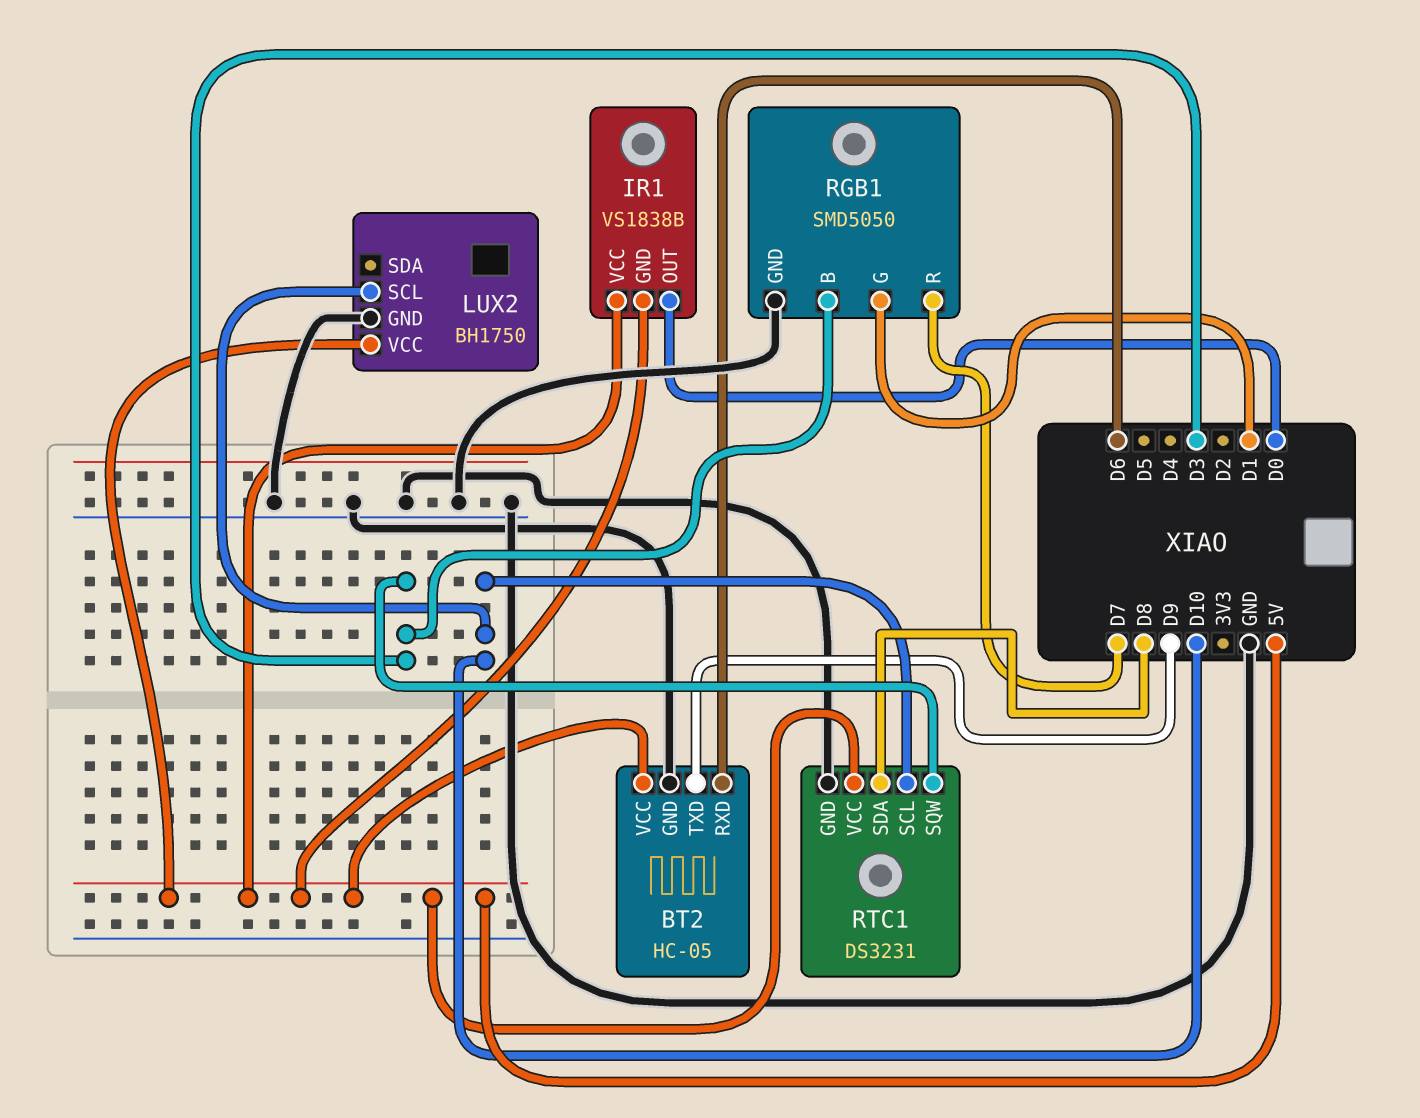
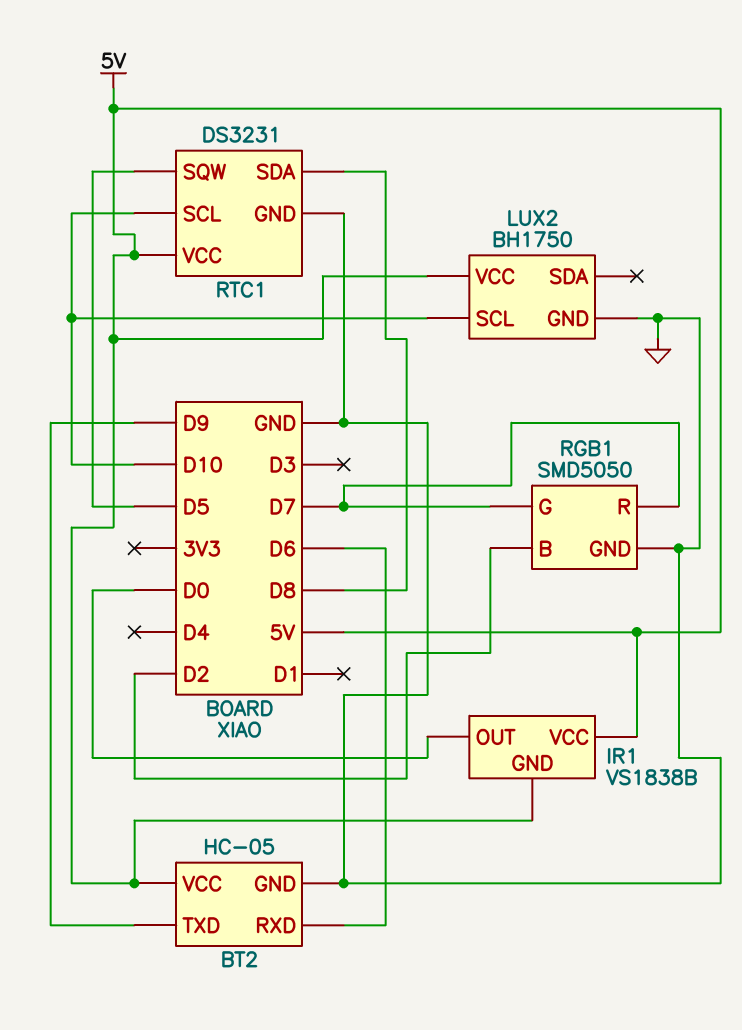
RGB1 pin B: D3 -> D2
RGB1 pin G: D1 -> D7
RTC1 pin SQW: D3 -> D5

